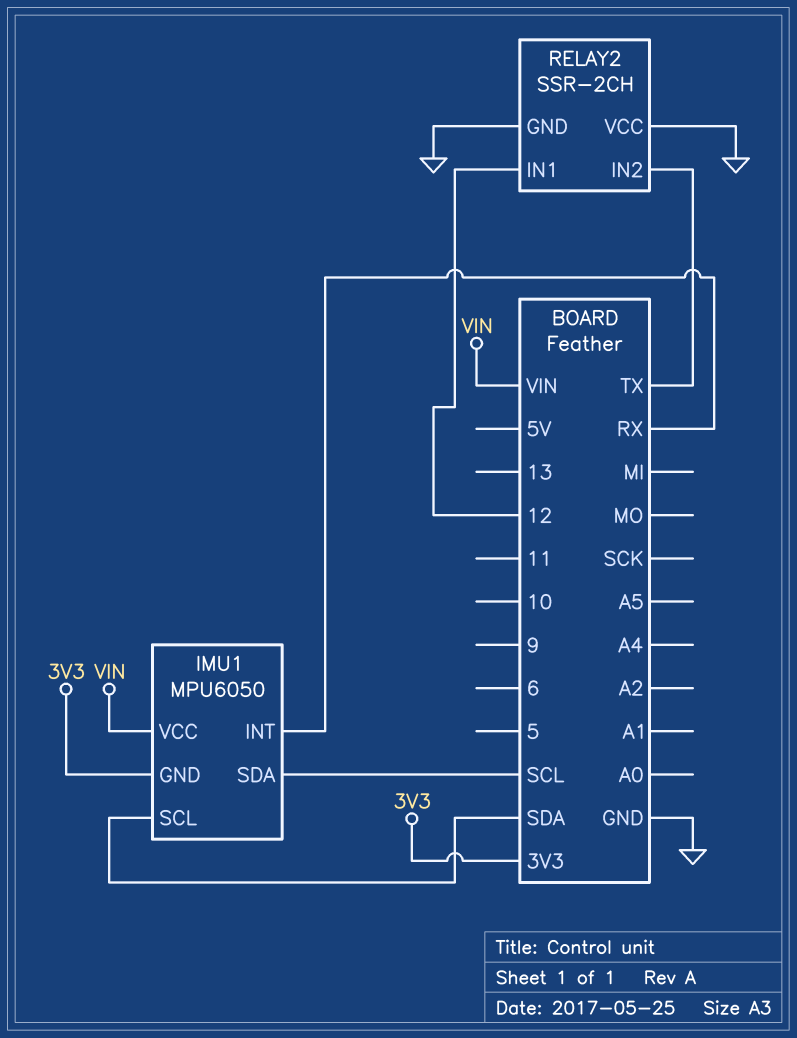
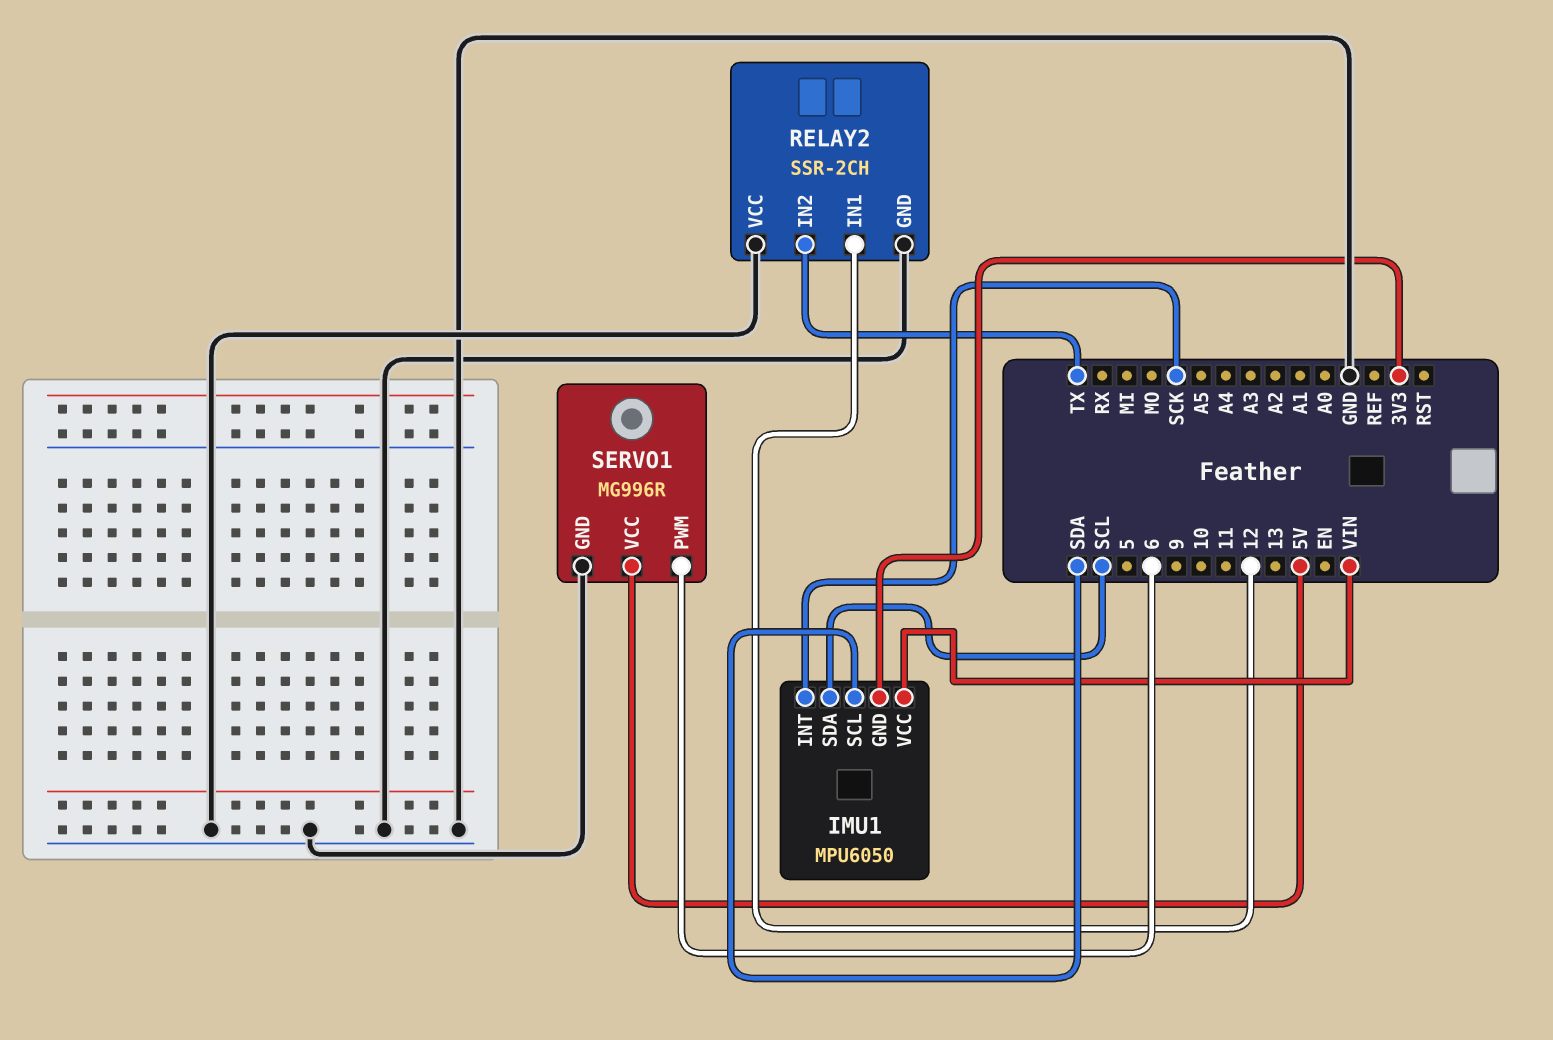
IMU1 pin INT: RX -> SCK
SERVO1: none -> MG996R
SERVO1 pin GND: none -> GND
SERVO1 pin PWM: none -> 6
SERVO1 pin VCC: none -> 5V

